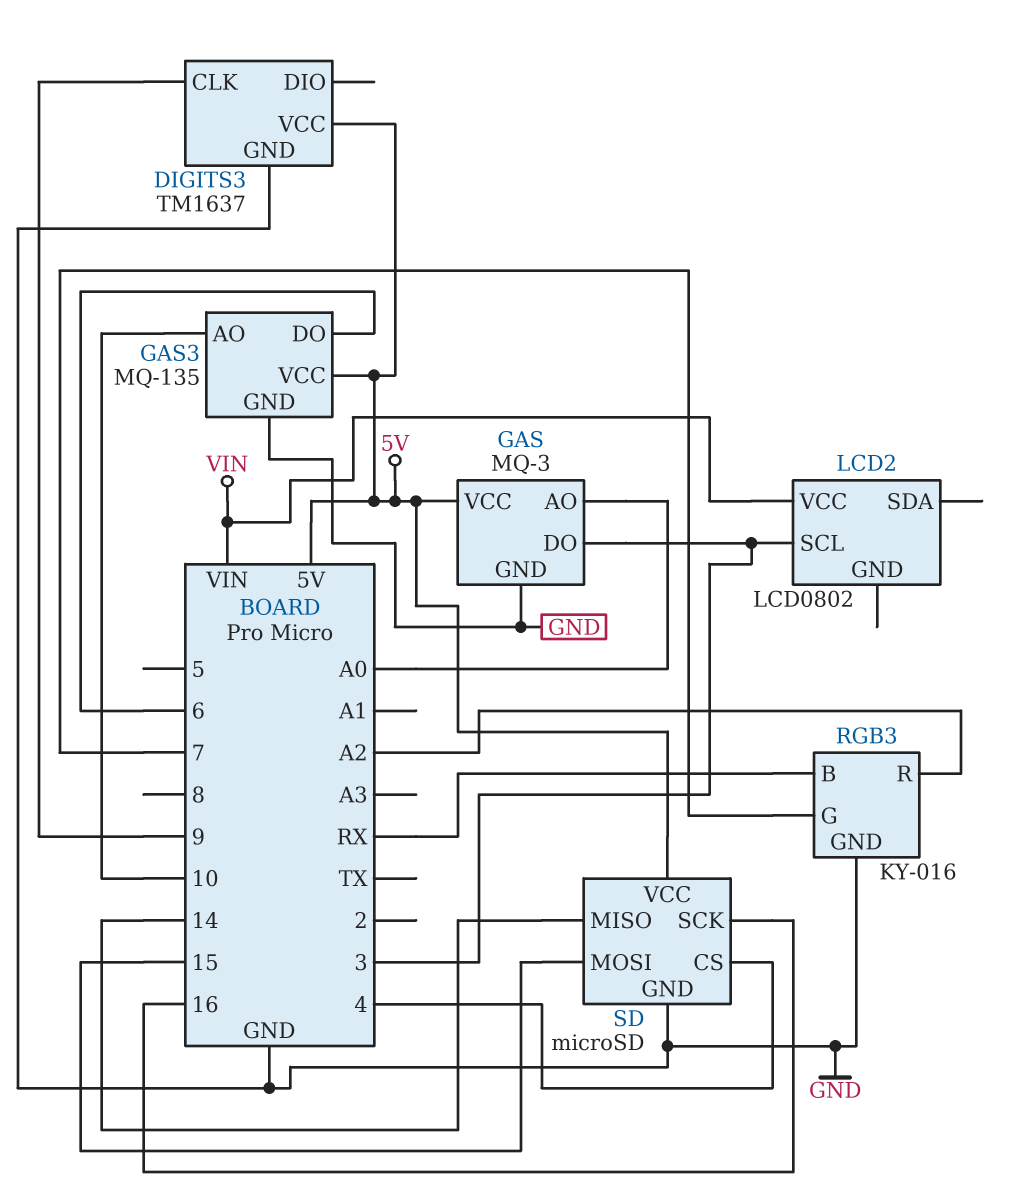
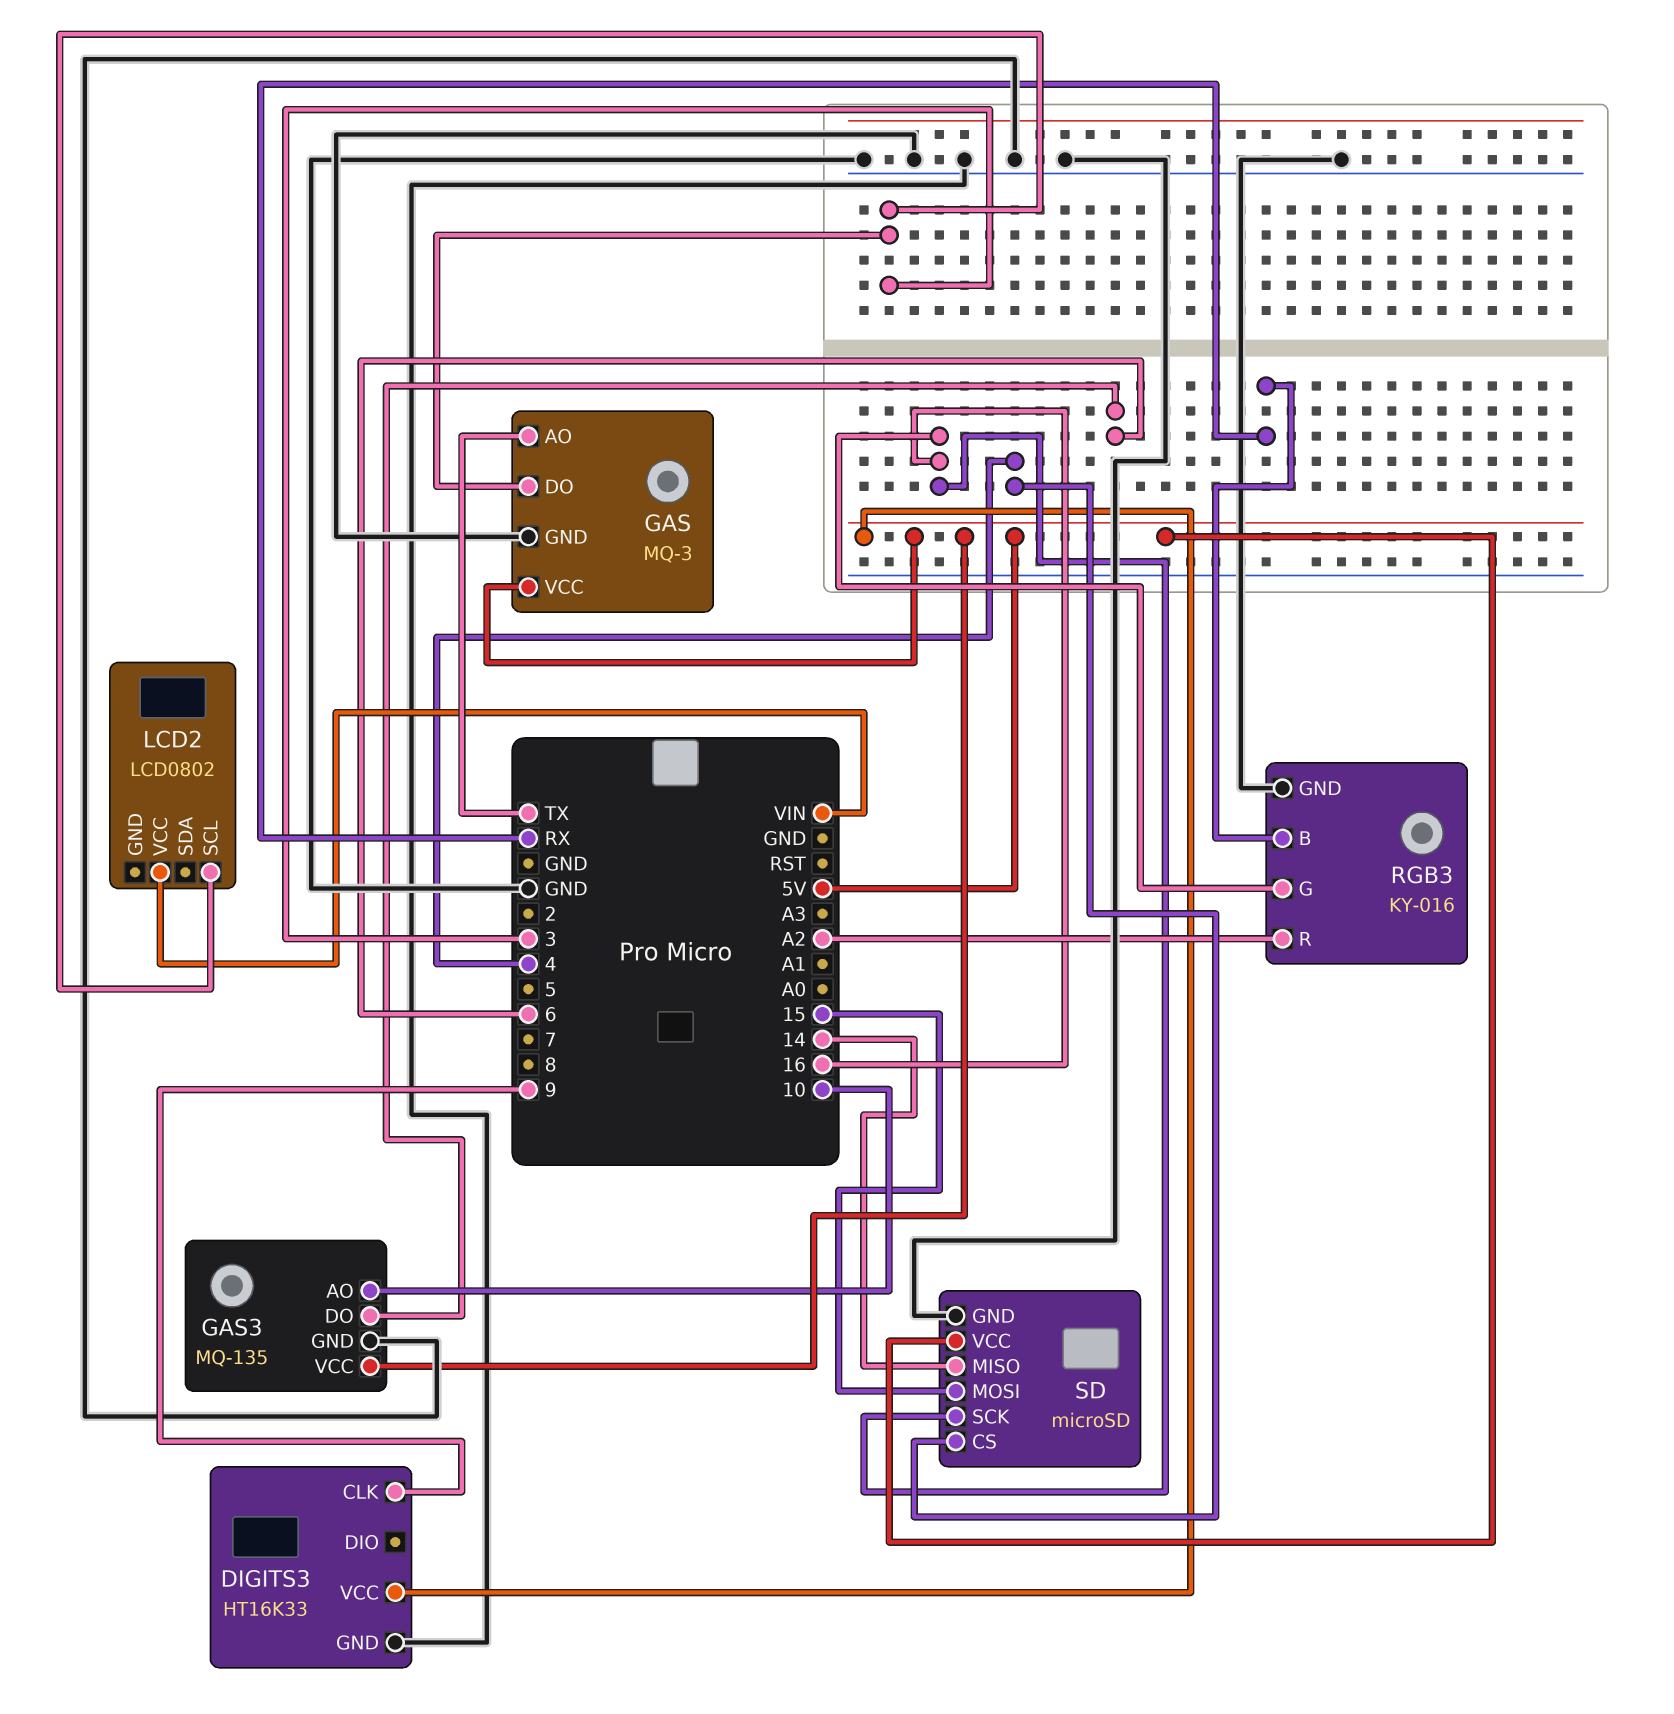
DIGITS3: TM1637 -> HT16K33
GAS pin AO: A0 -> TX
RGB3 pin G: 7 -> 16

